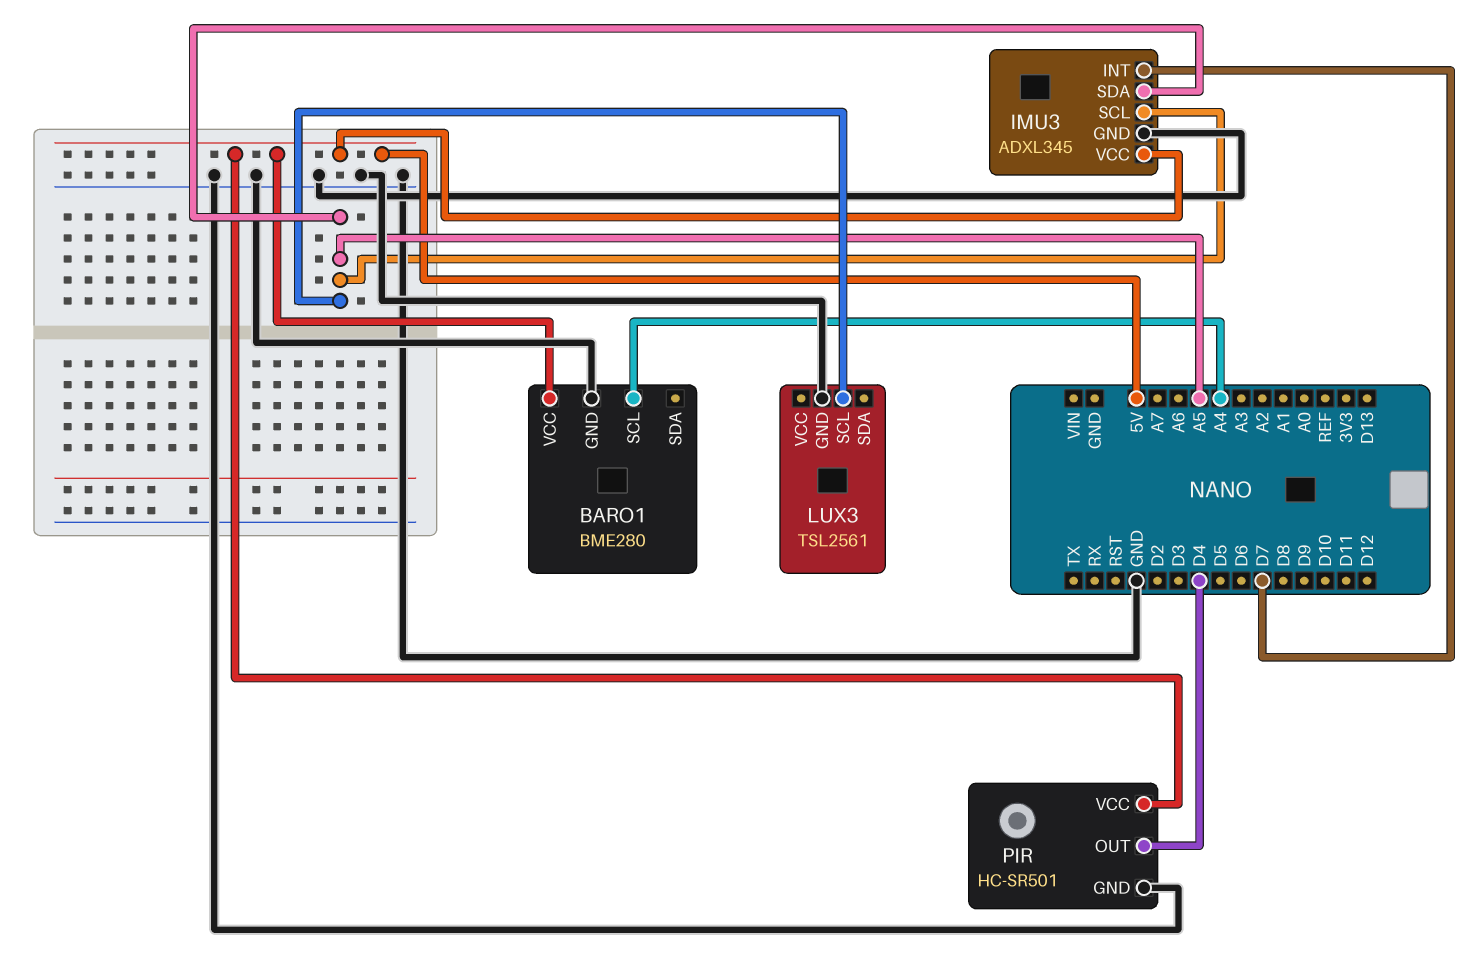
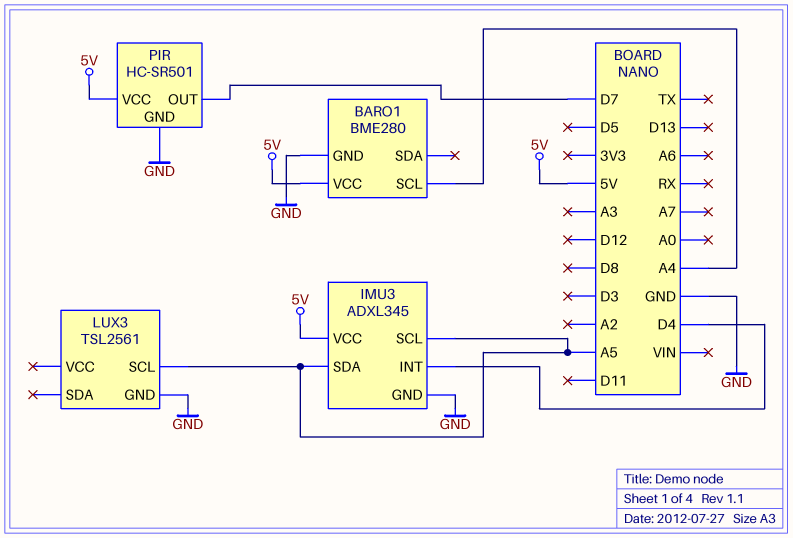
IMU3 pin INT: D7 -> D4
PIR pin OUT: D4 -> D7

